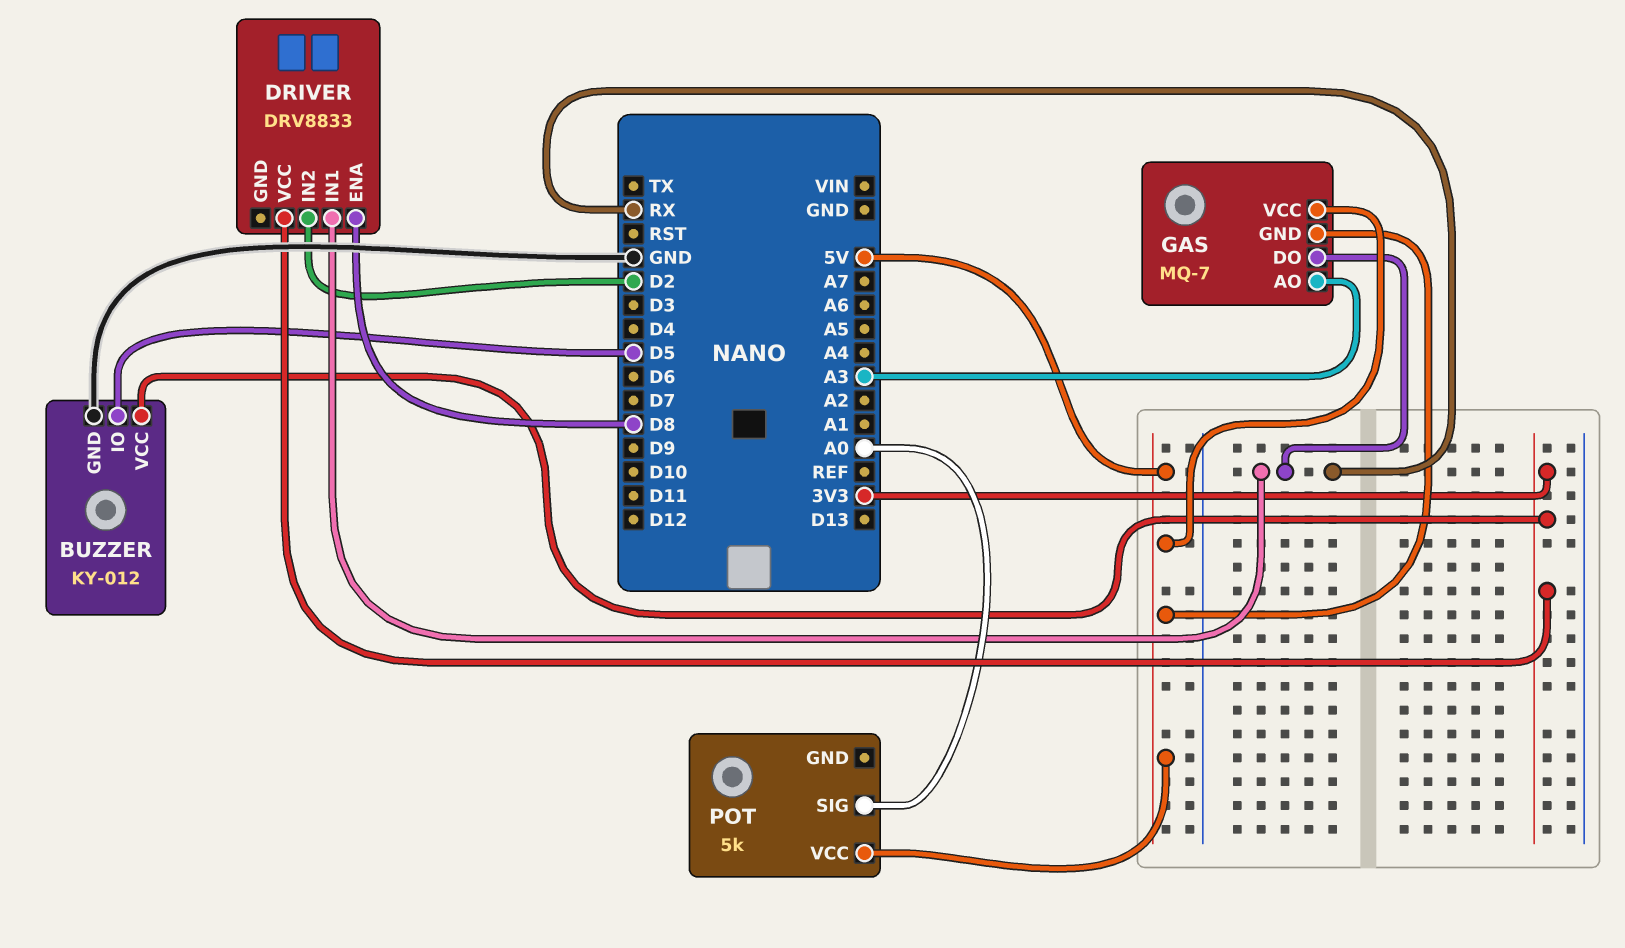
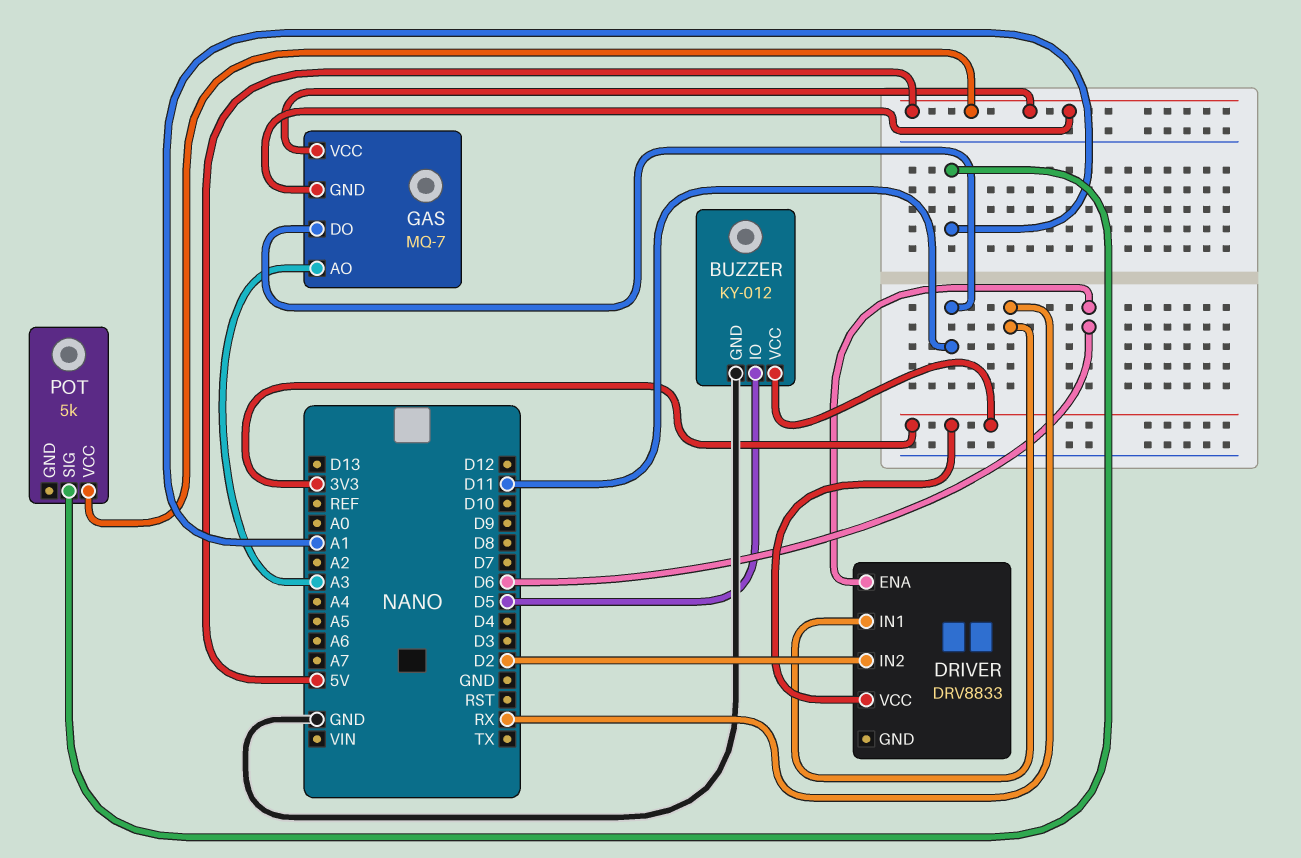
DRIVER pin ENA: D8 -> D6
GAS pin DO: RX -> D11
POT pin SIG: A0 -> A1

